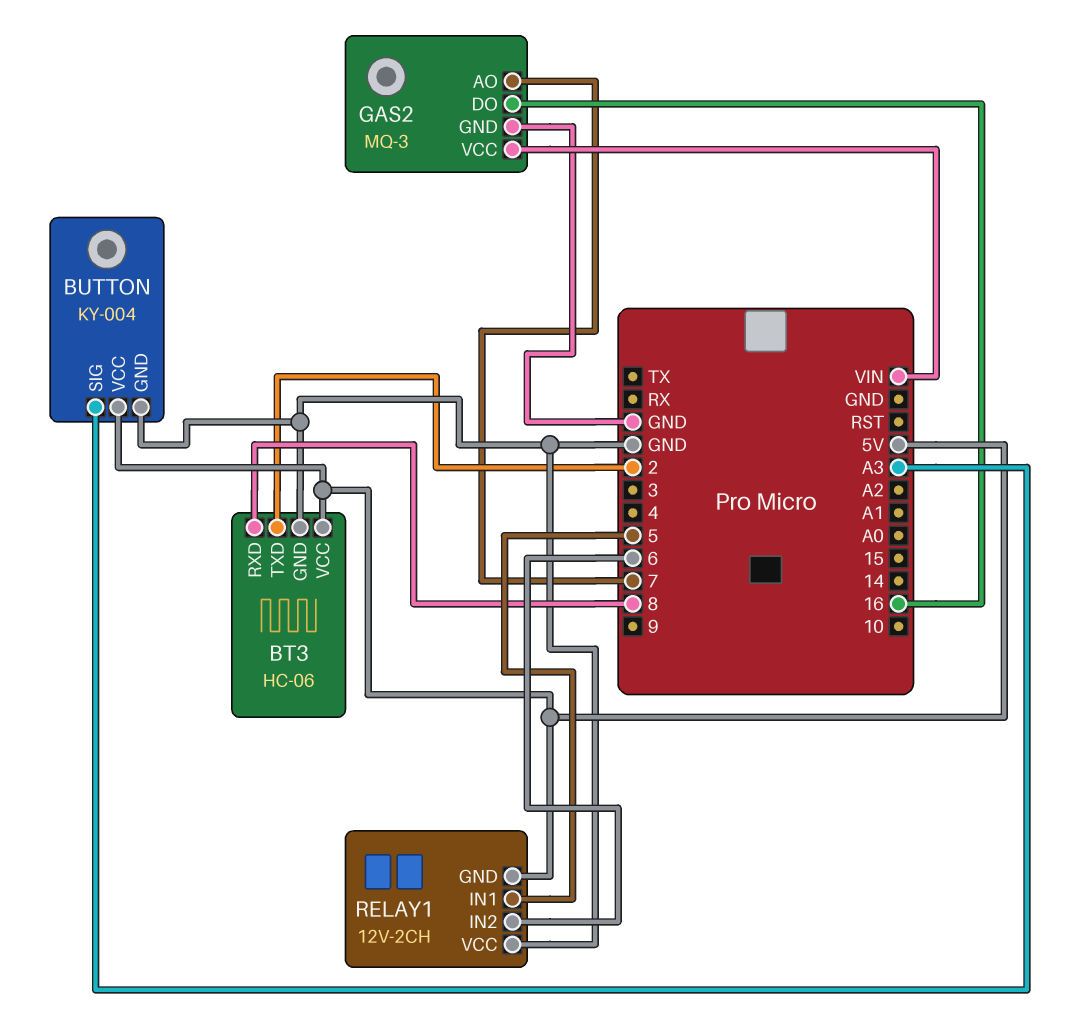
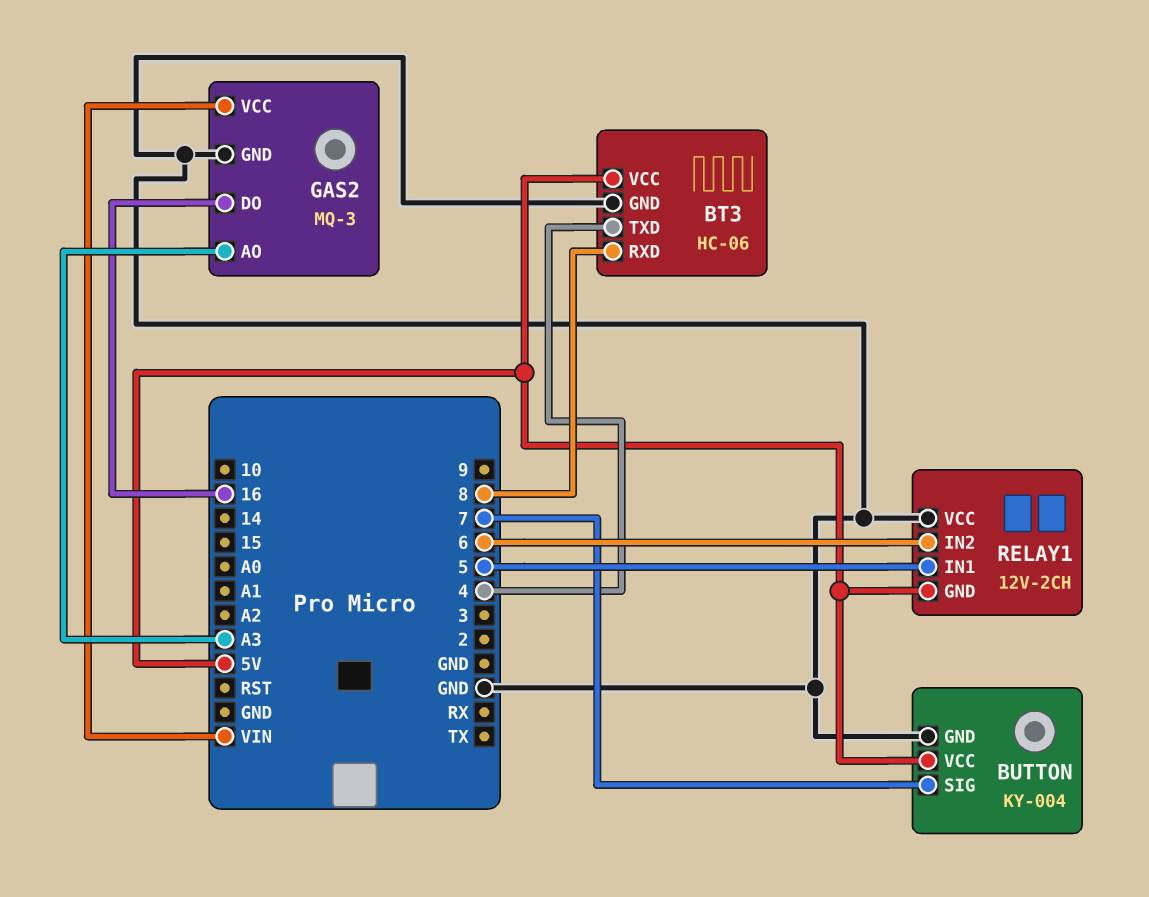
BT3 pin TXD: 2 -> 4
BUTTON pin SIG: A3 -> 7
GAS2 pin AO: 7 -> A3

